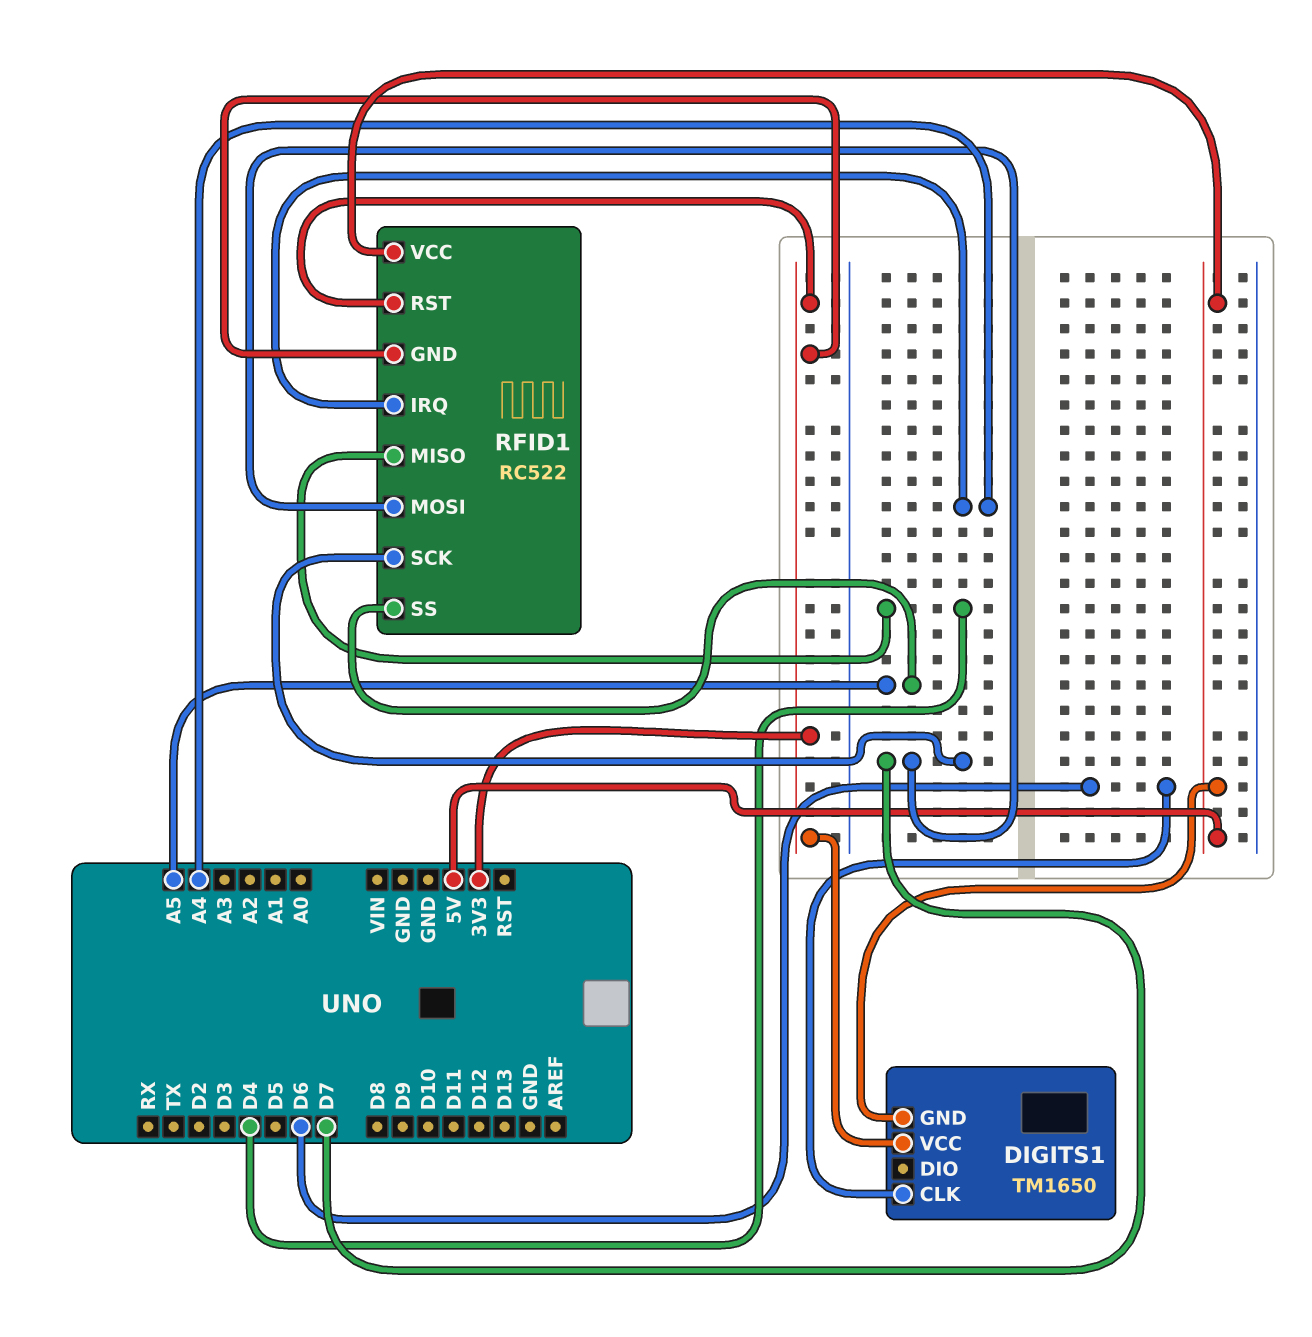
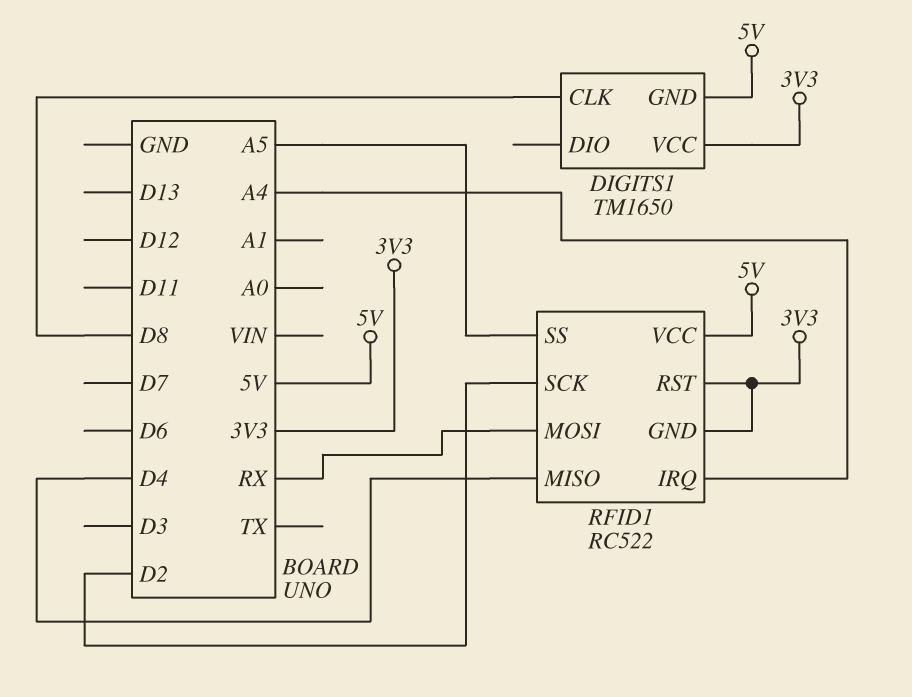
DIGITS1 pin CLK: D6 -> D8
RFID1 pin MOSI: D7 -> RX
RFID1 pin SCK: D7 -> D2

